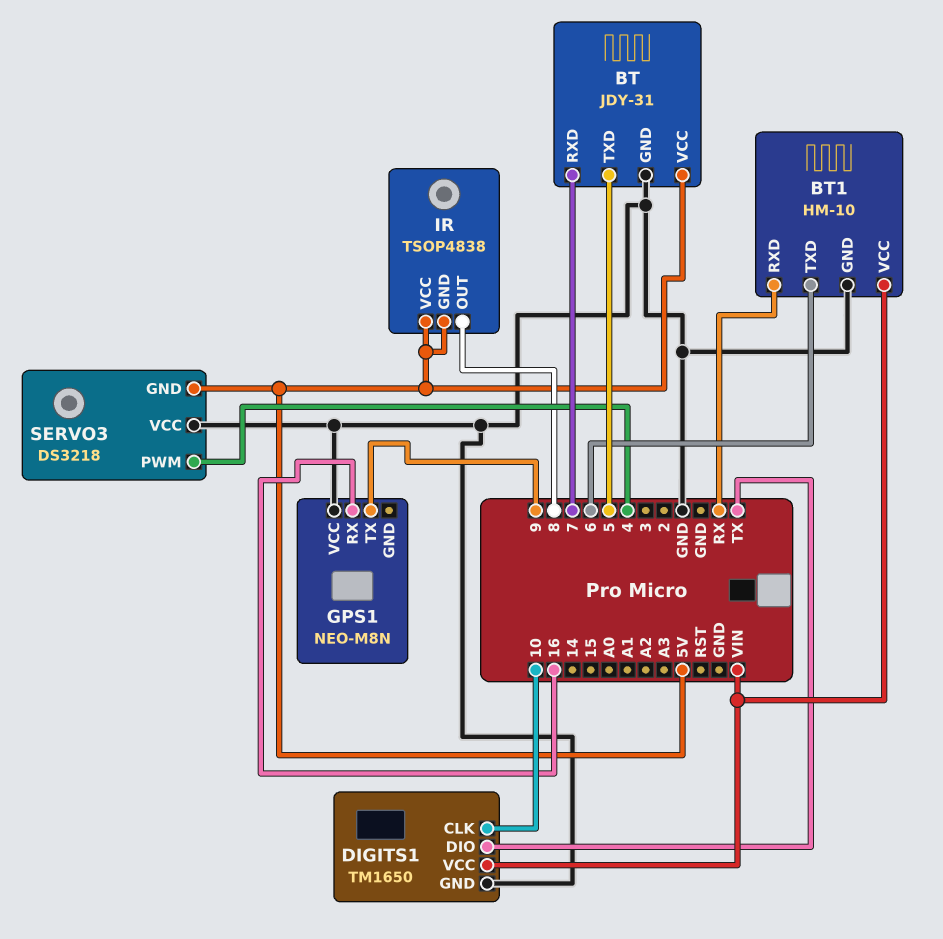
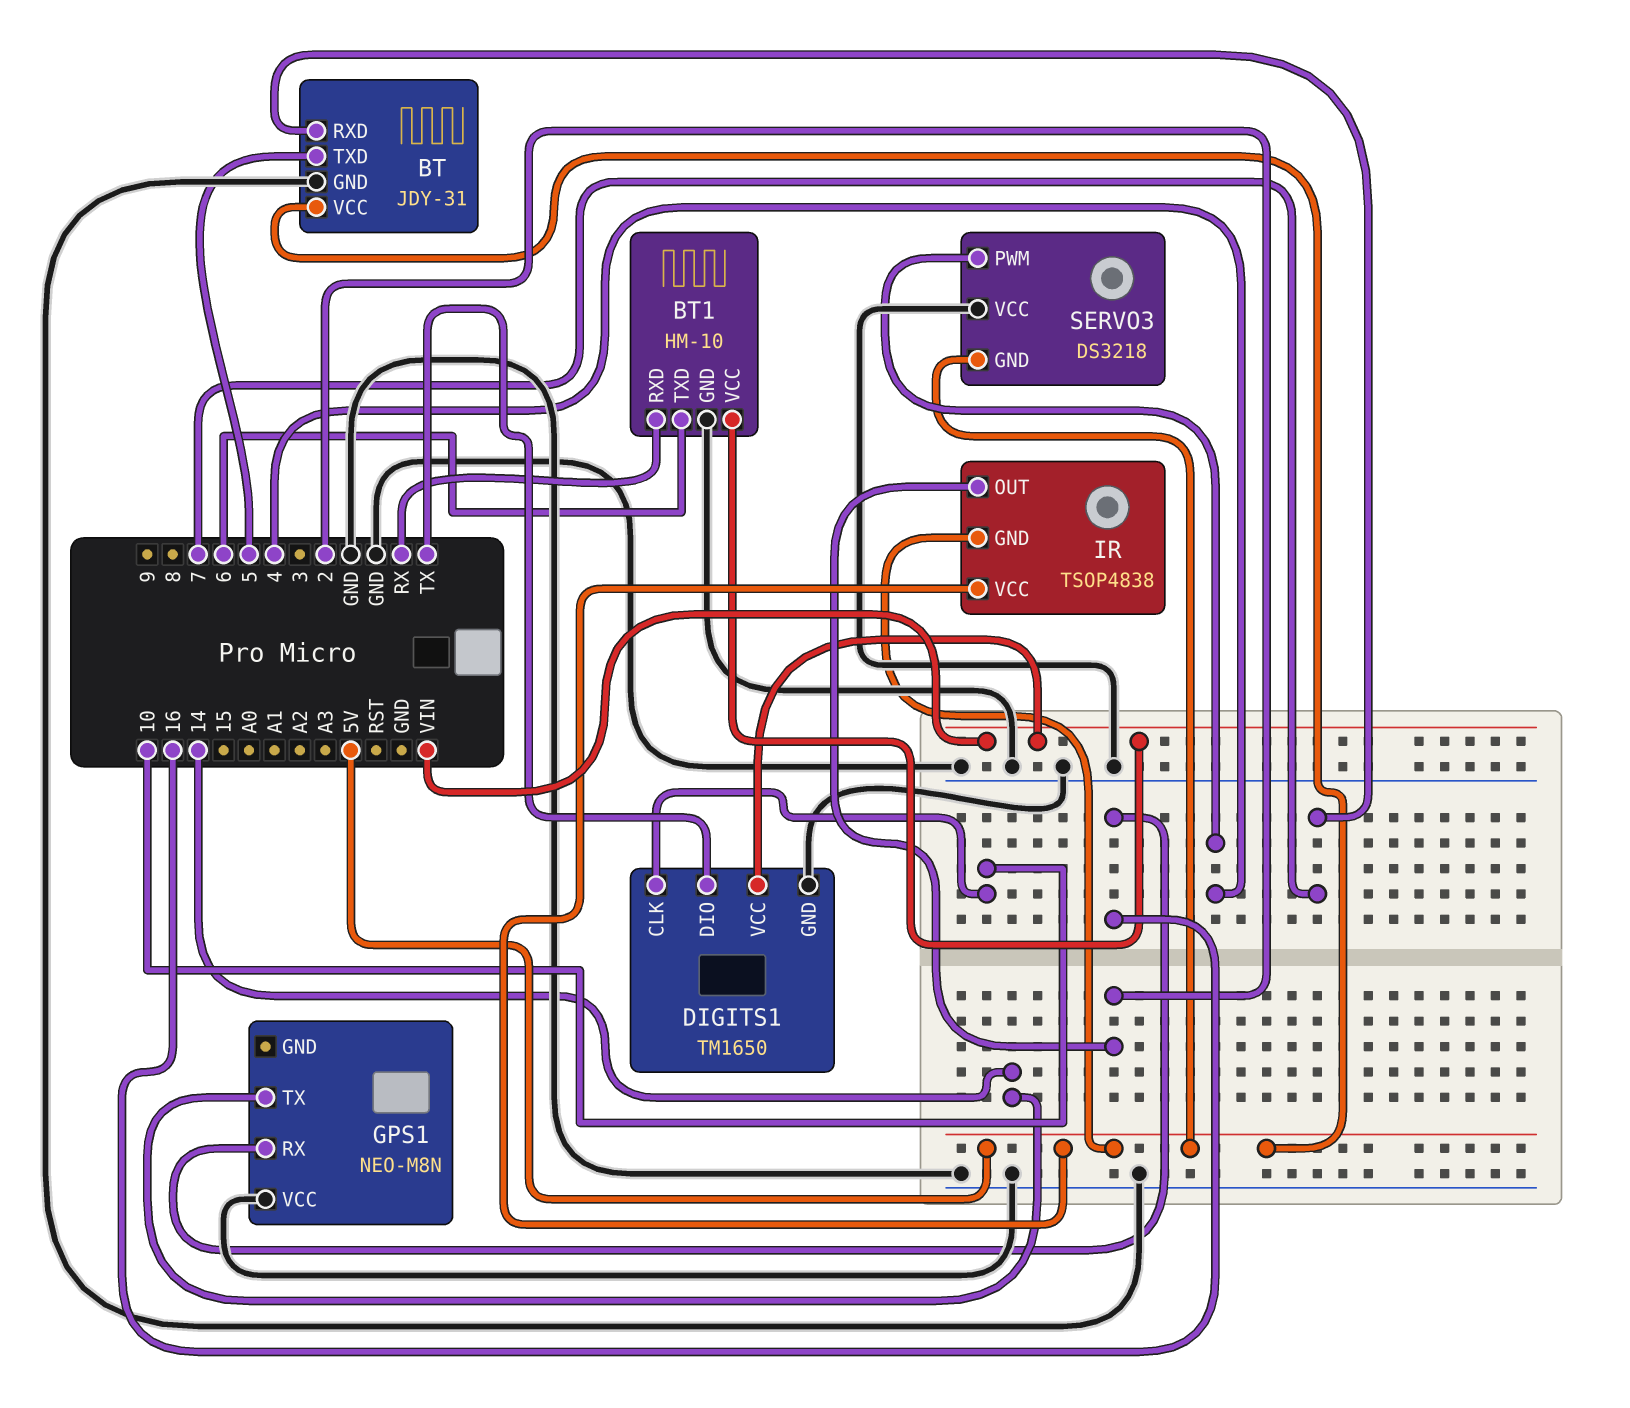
GPS1 pin TX: 9 -> 14
IR pin OUT: 8 -> 2

